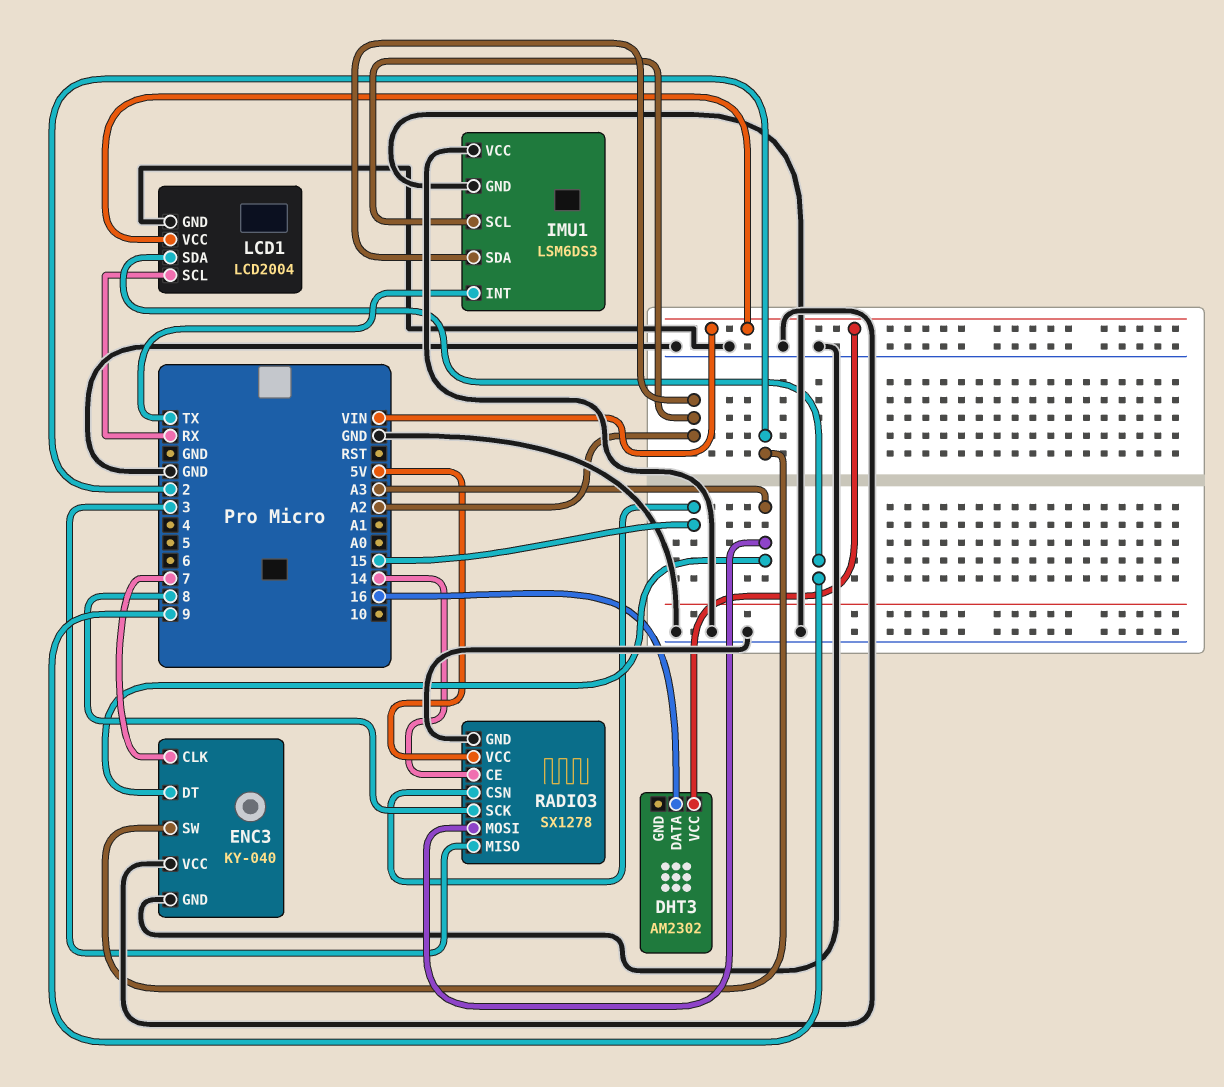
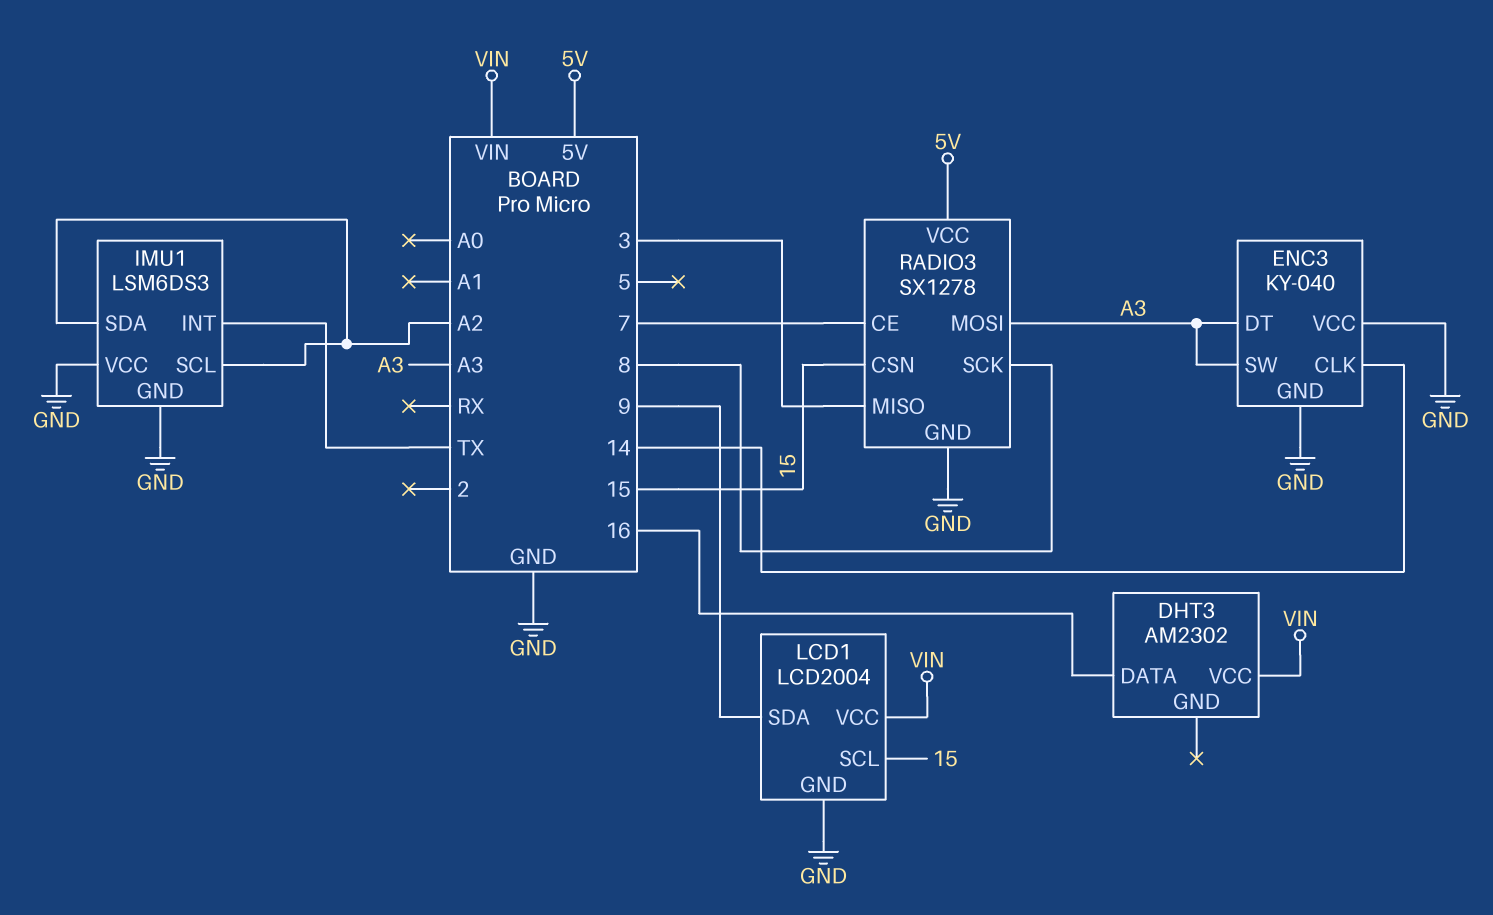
ENC3 pin CLK: 7 -> 14
ENC3 pin SW: 2 -> A3
LCD1 pin SCL: RX -> 15
RADIO3 pin CE: 14 -> 7

